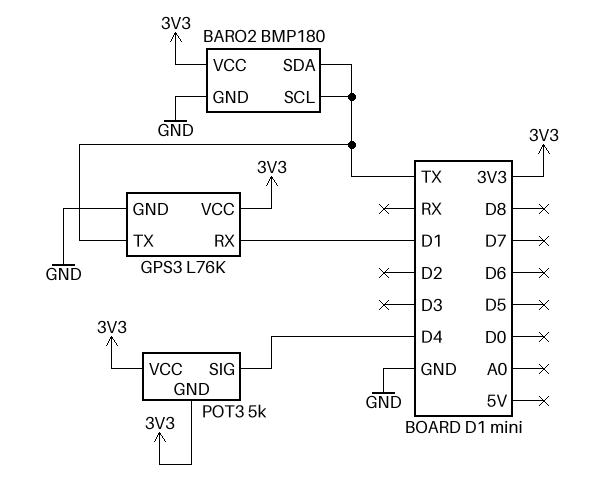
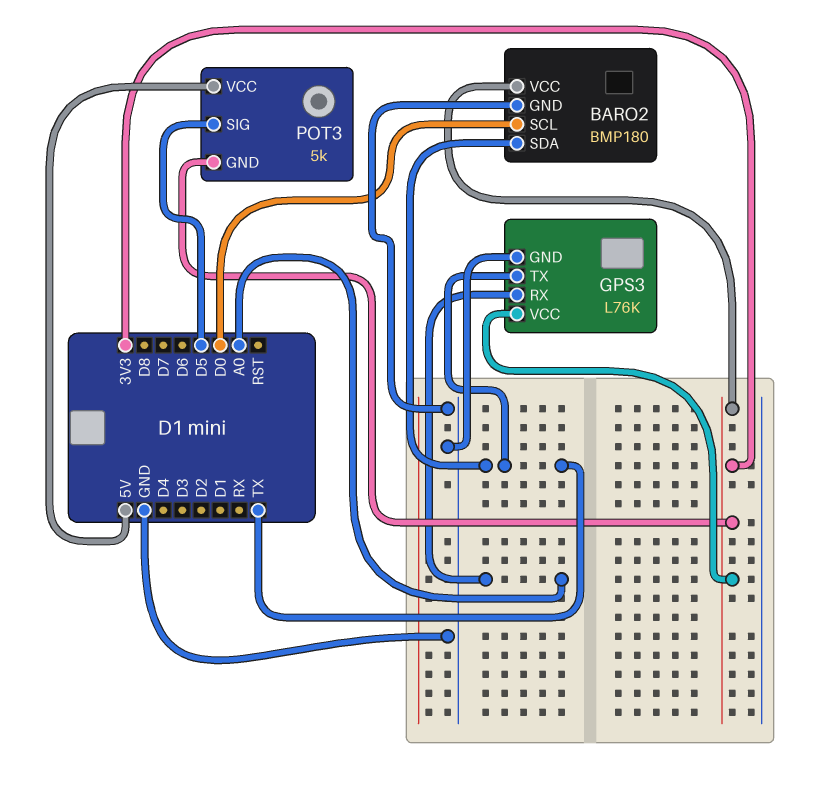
BARO2 pin SCL: TX -> D0
GPS3 pin RX: D1 -> A0
POT3 pin SIG: D4 -> D5
POT3 pin VCC: 3V3 -> 5V

